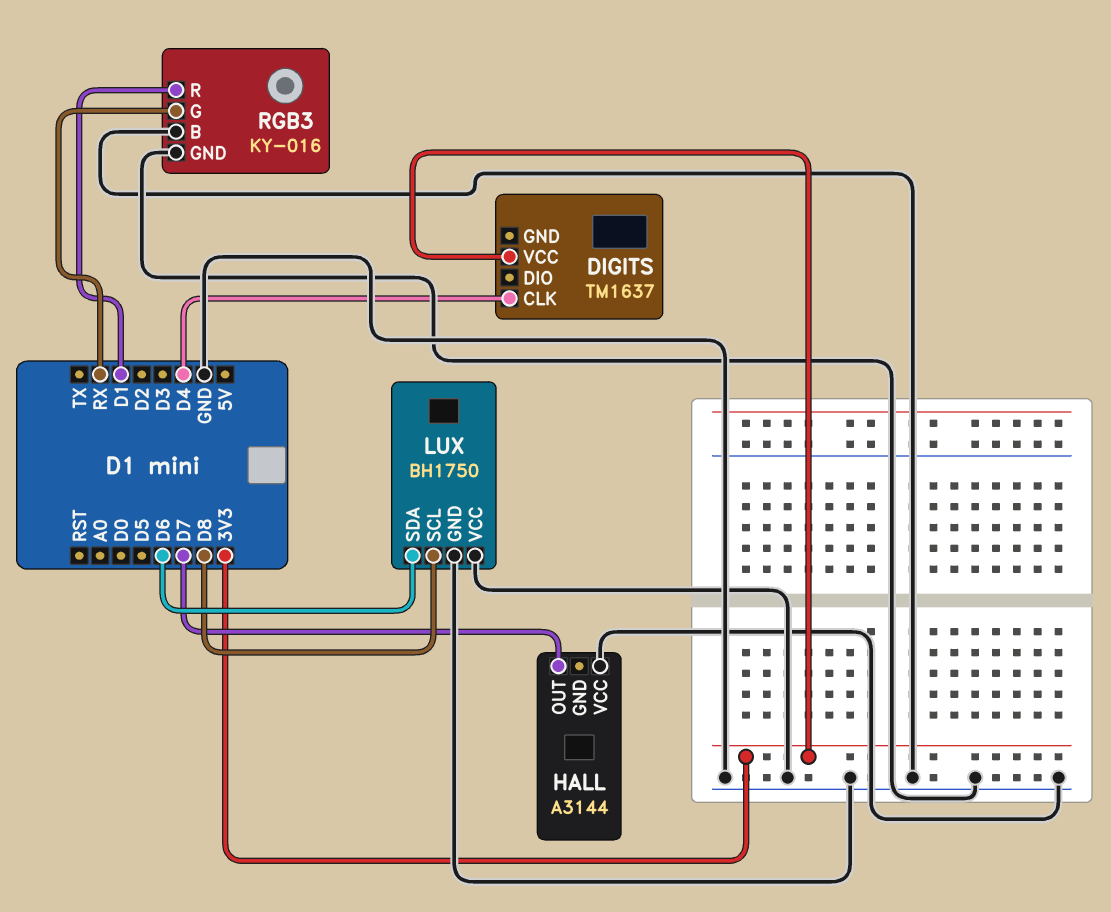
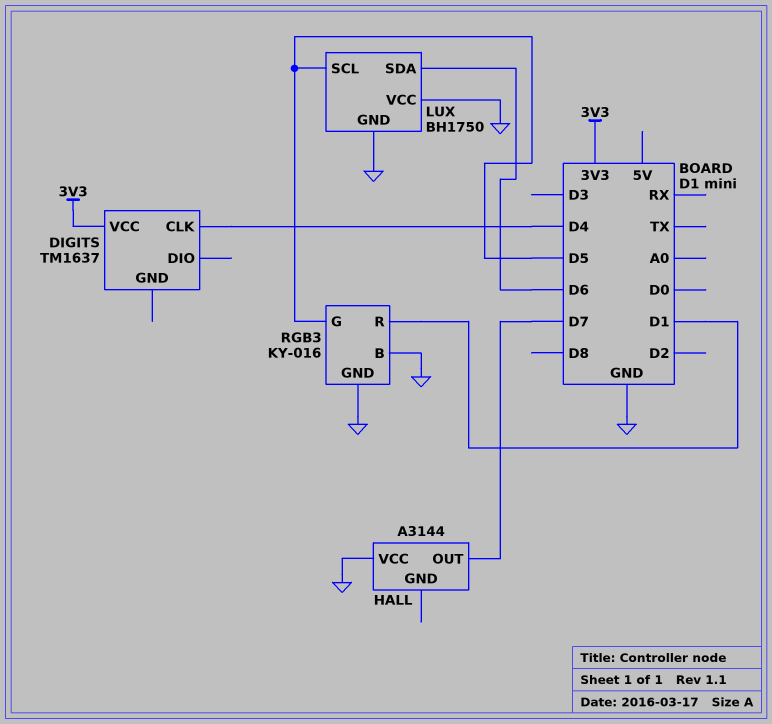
LUX pin SCL: D8 -> D5
RGB3 pin G: RX -> D5

